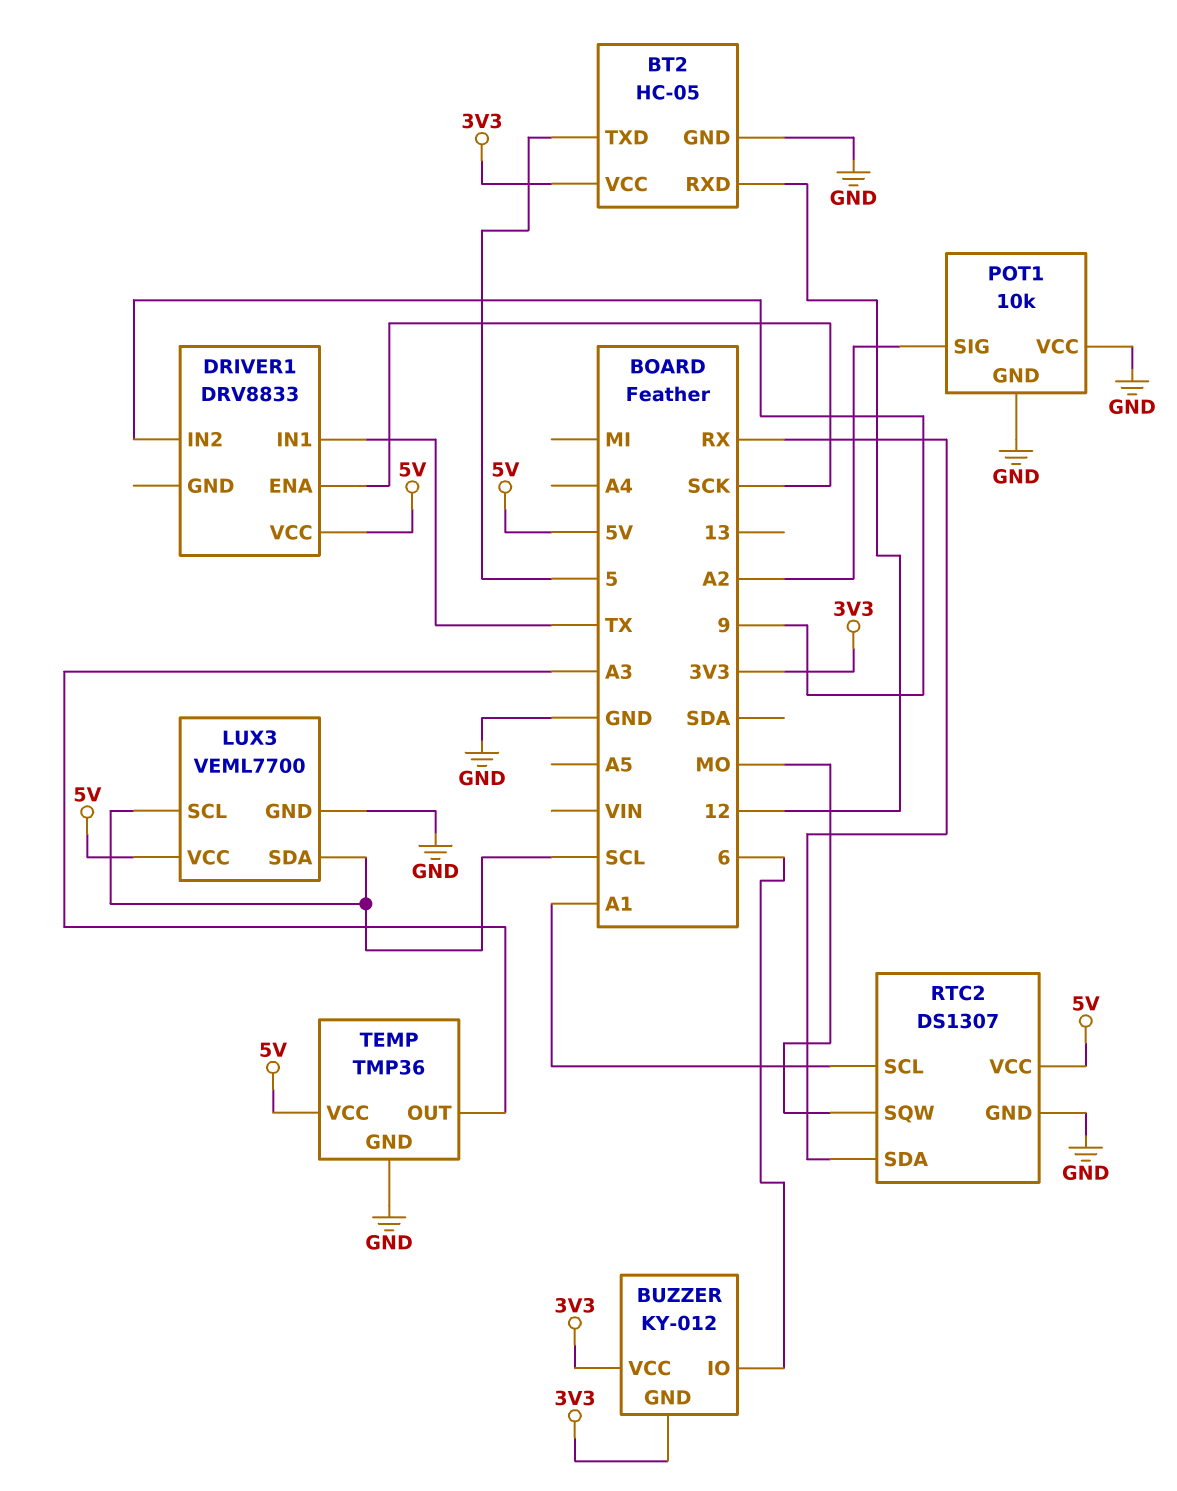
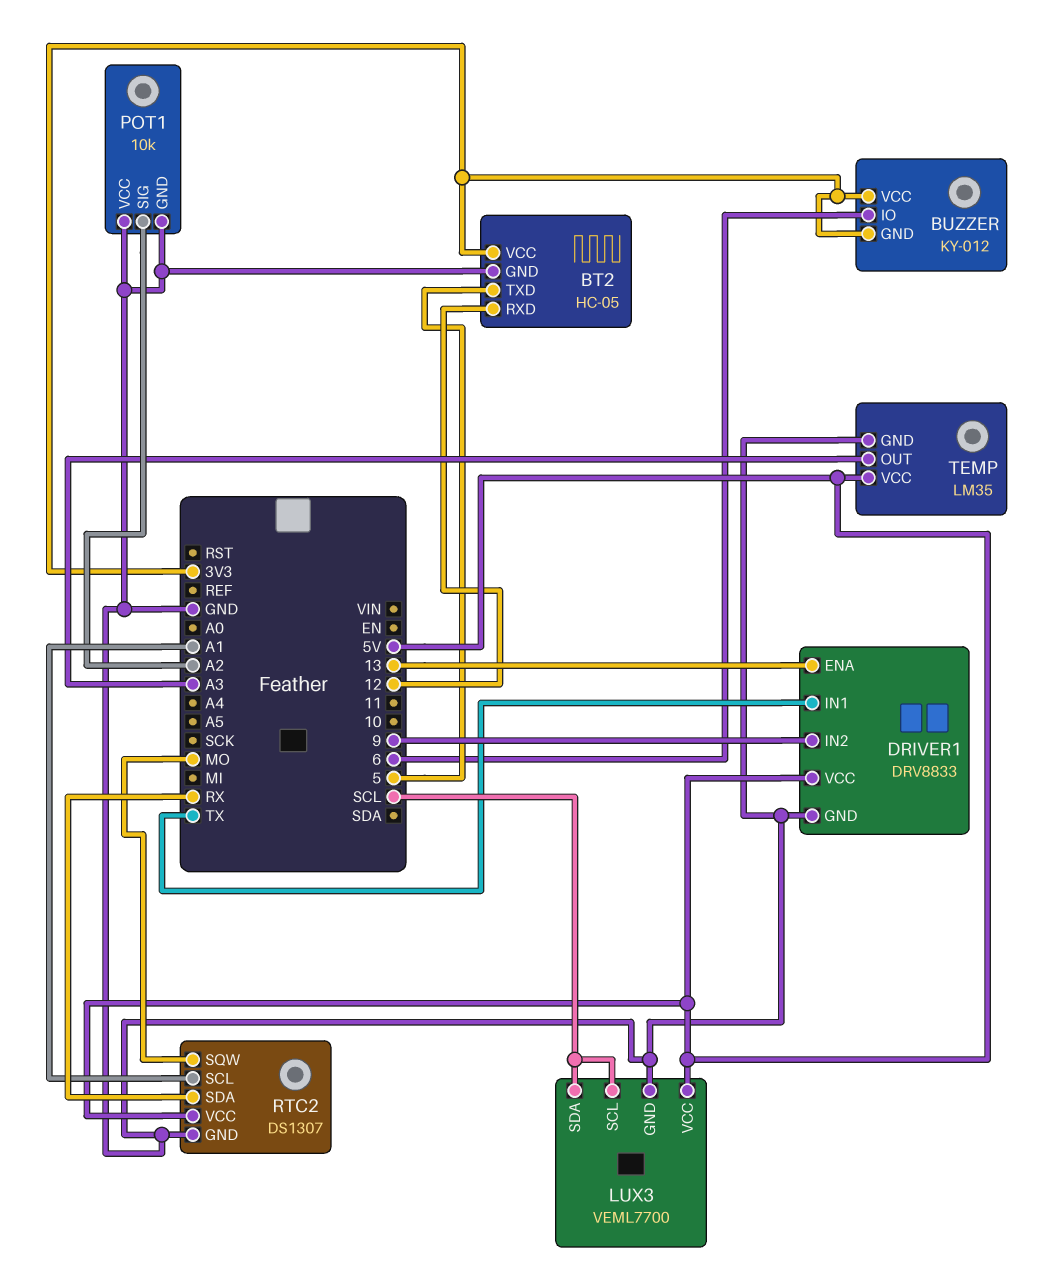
DRIVER1 pin ENA: SCK -> 13
DRIVER1 pin GND: none -> GND
TEMP: TMP36 -> LM35

